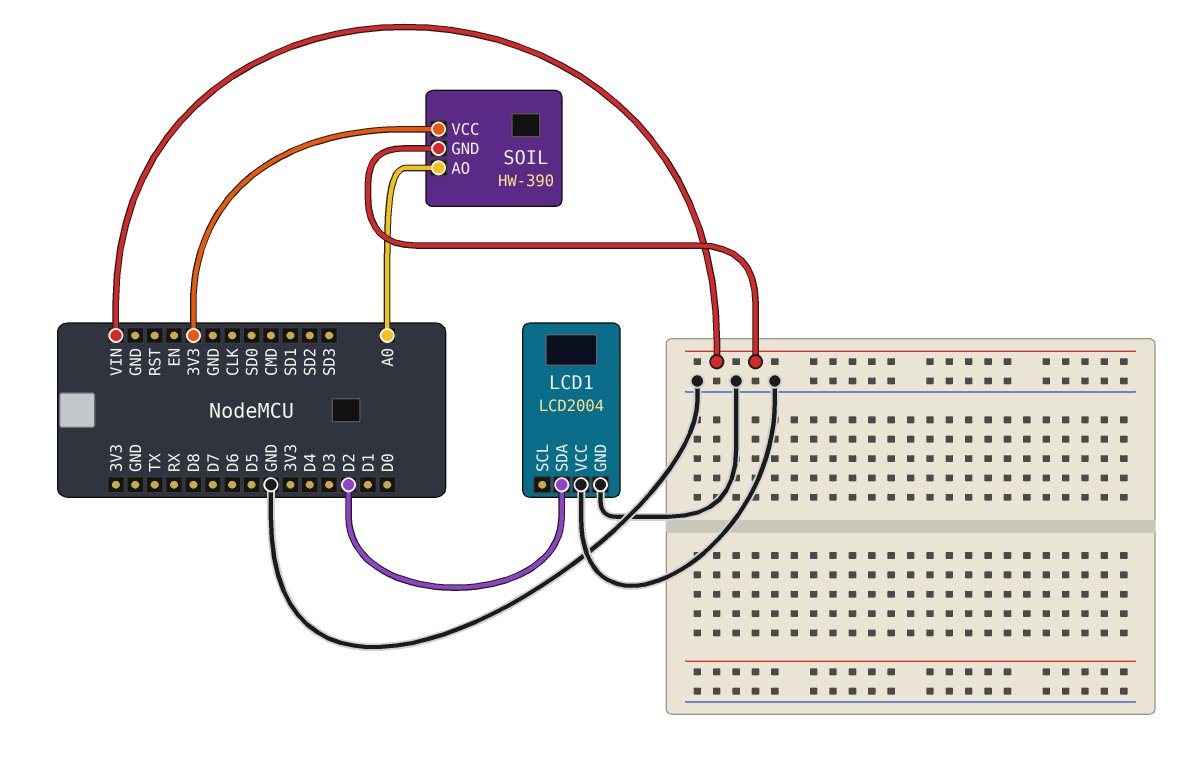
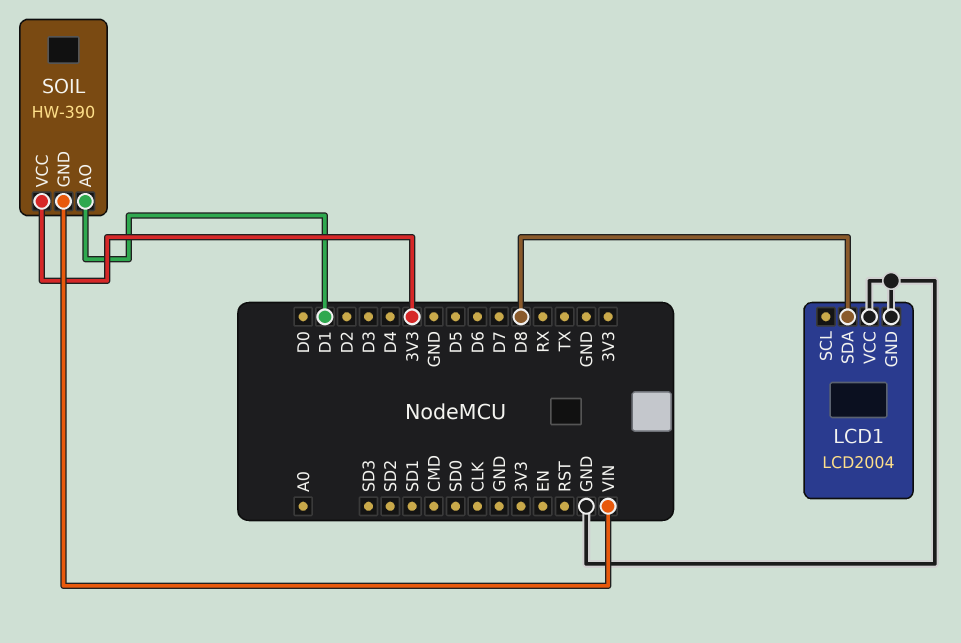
LCD1 pin SDA: D2 -> D8
SOIL pin AO: A0 -> D1

